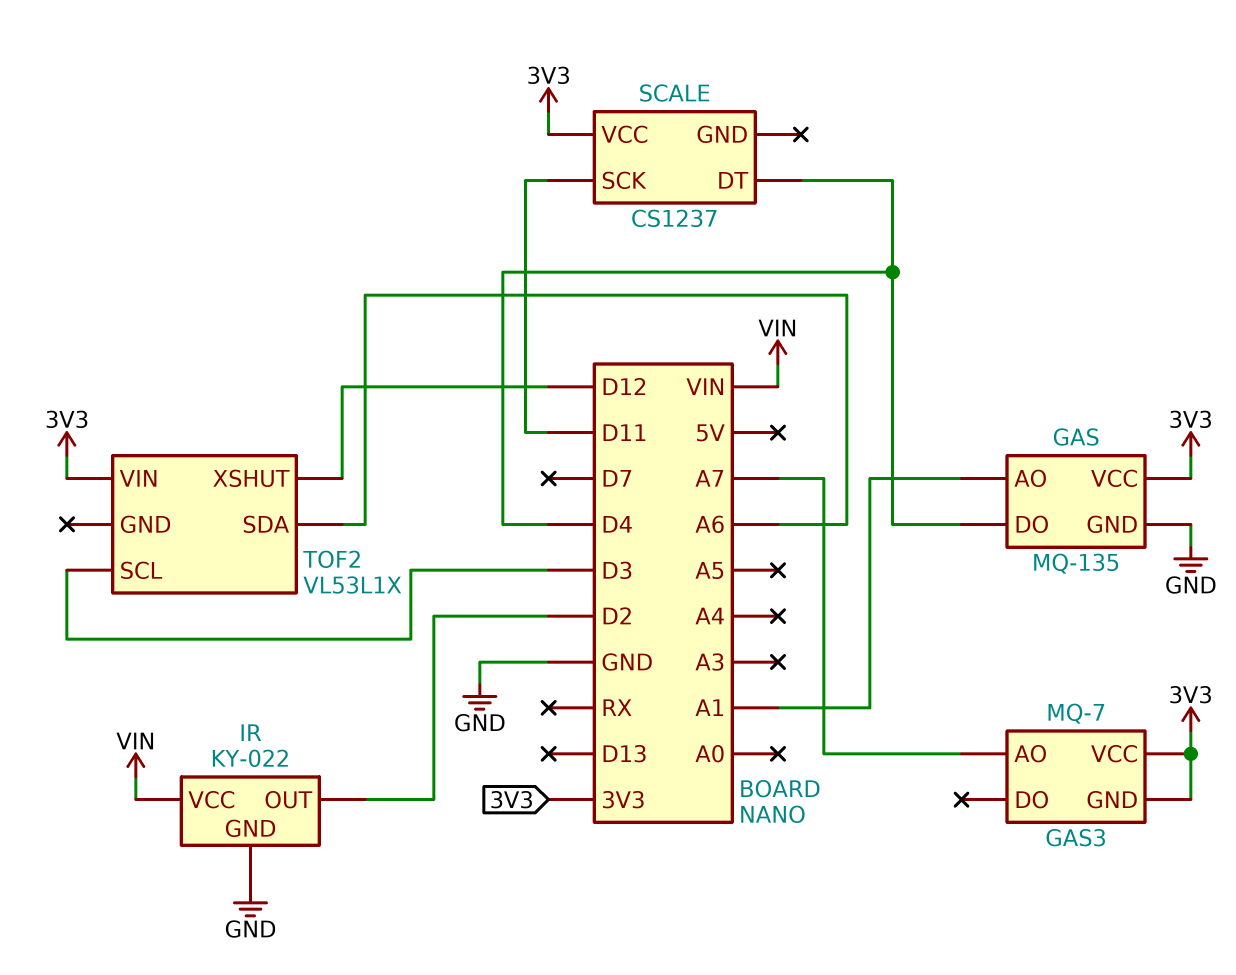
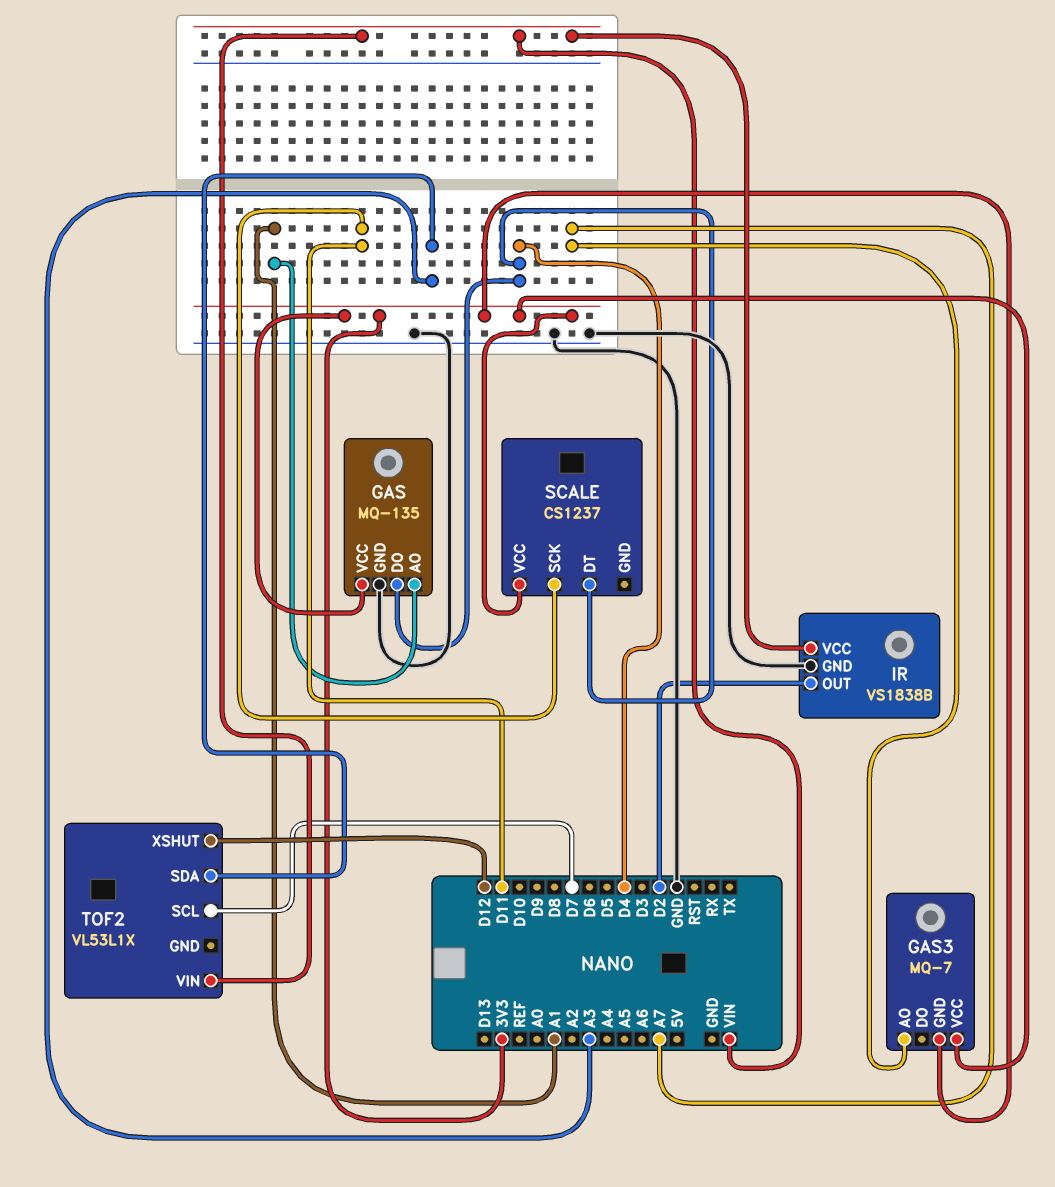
IR: KY-022 -> VS1838B
TOF2 pin SCL: D3 -> D7
TOF2 pin SDA: A6 -> A3
TOF2 pin VIN: 3V3 -> VIN

